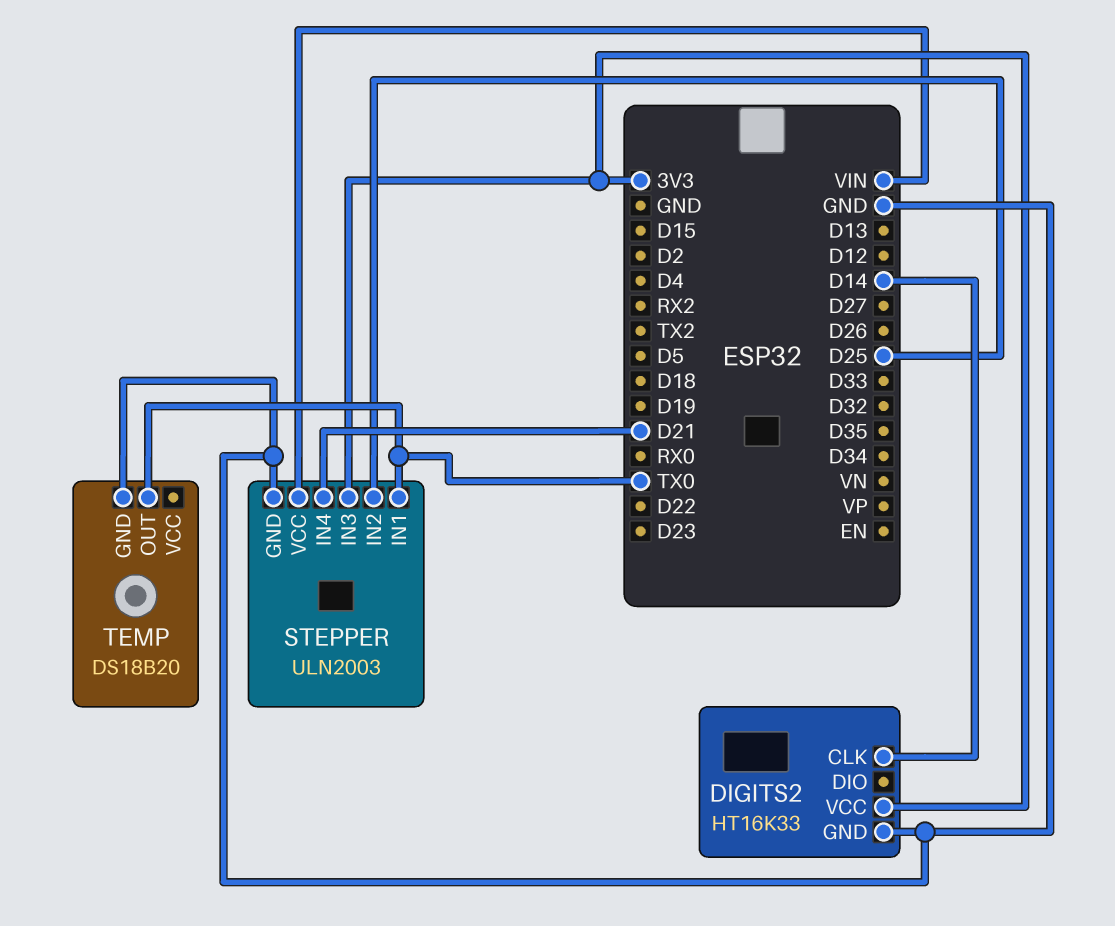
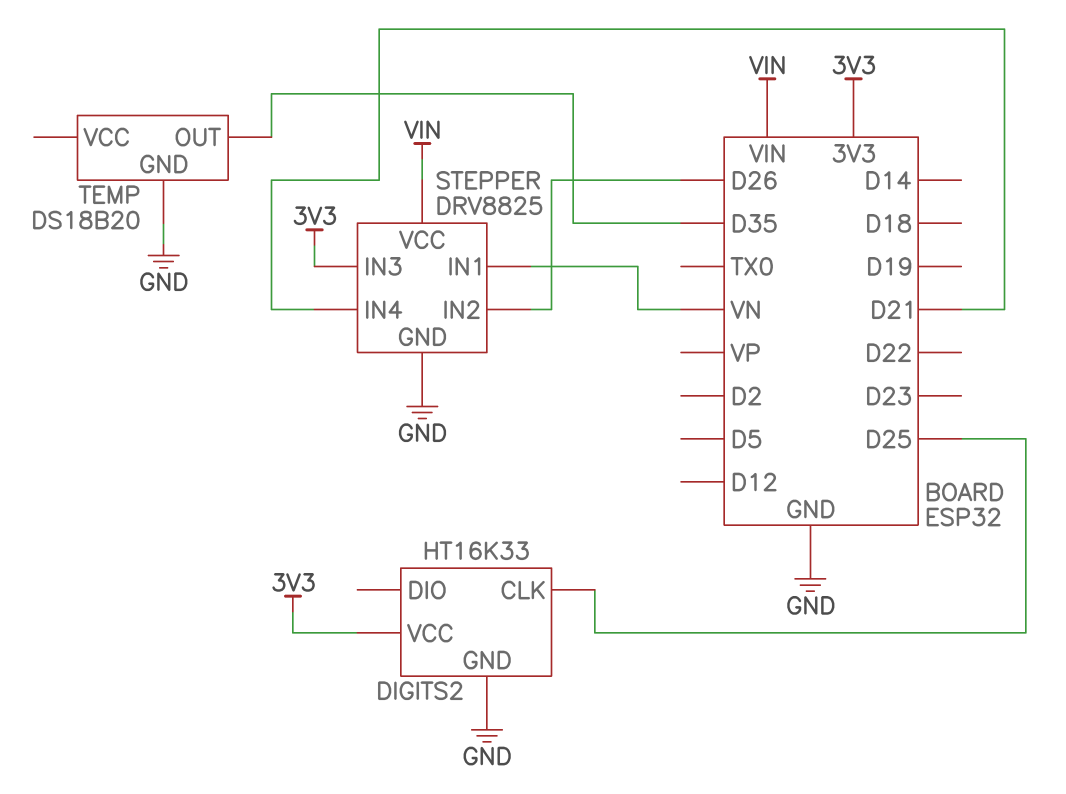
DIGITS2 pin CLK: D14 -> D25
STEPPER: ULN2003 -> DRV8825
STEPPER pin IN1: TX0 -> VN
STEPPER pin IN2: D25 -> D26
TEMP pin OUT: TX0 -> D35

